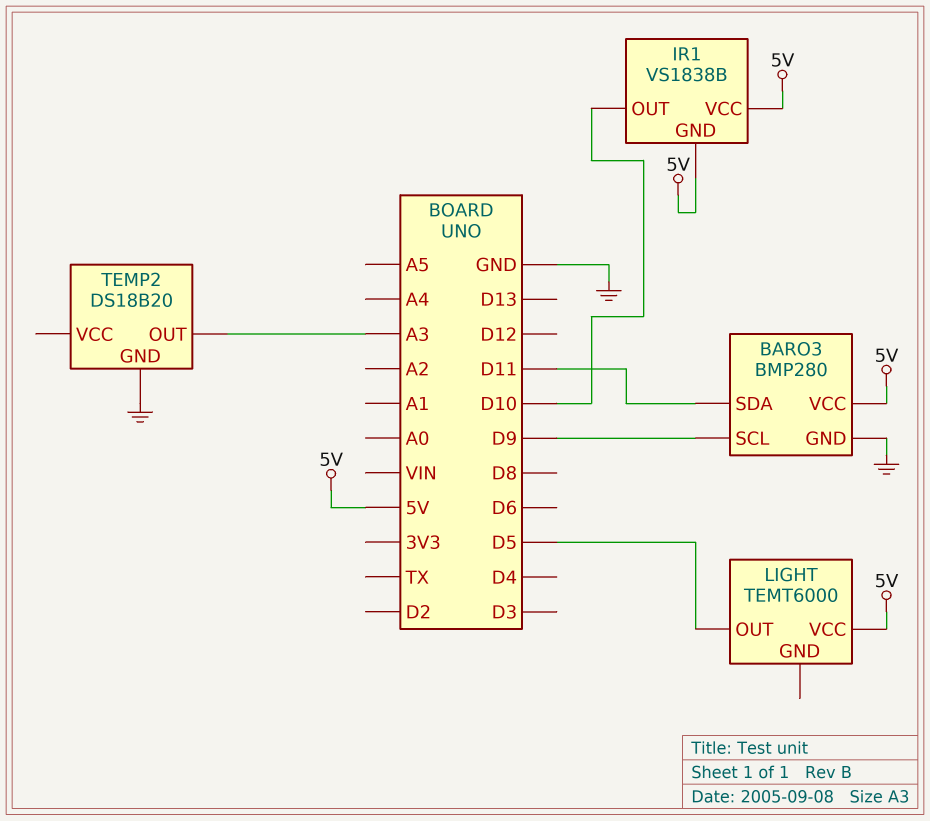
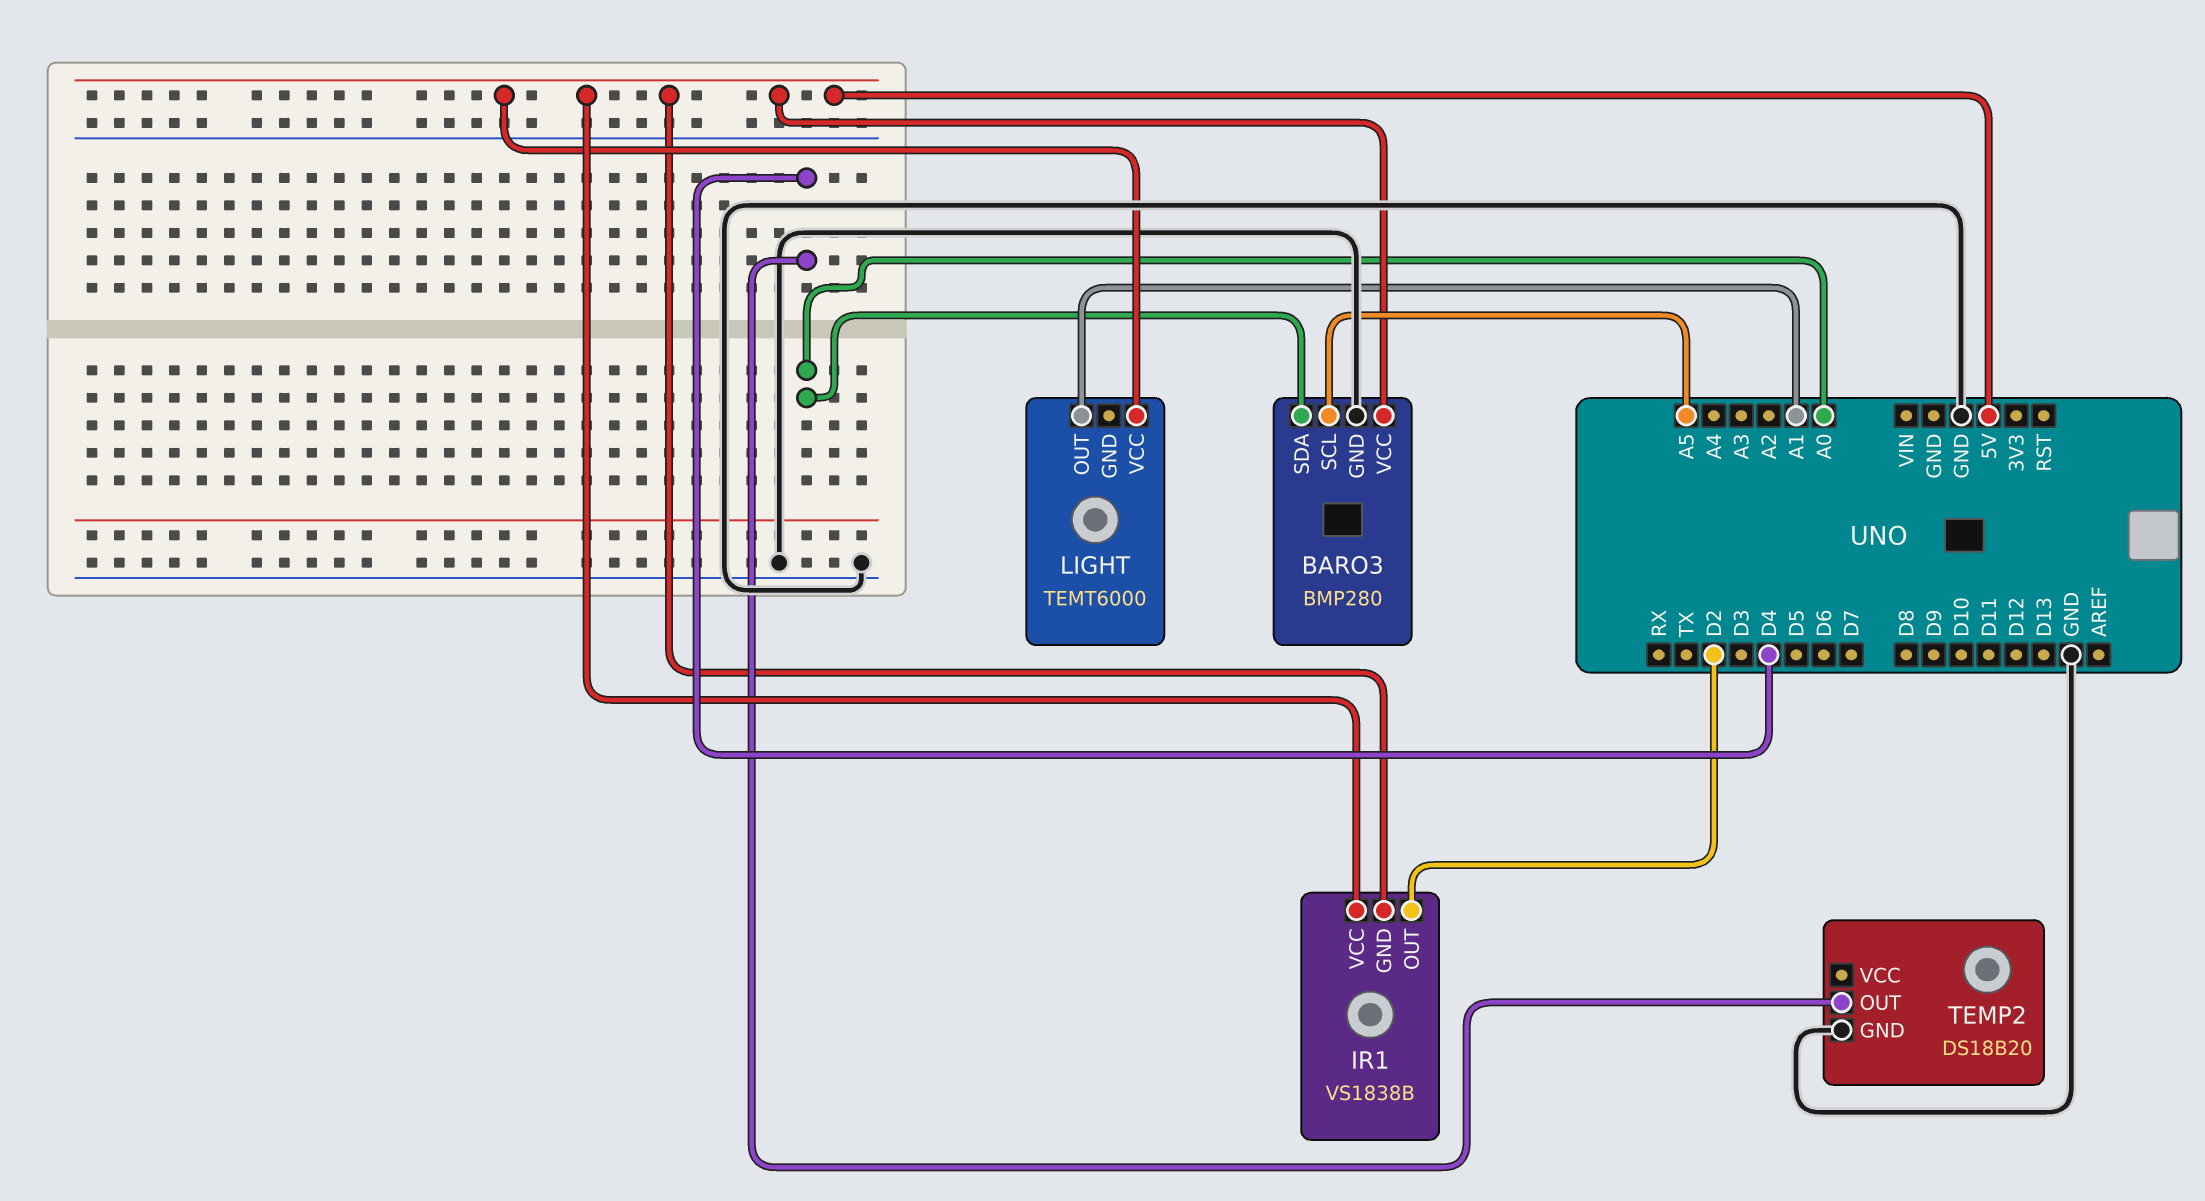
BARO3 pin SCL: D9 -> A5
BARO3 pin SDA: D11 -> A0
IR1 pin OUT: D10 -> D2
LIGHT pin OUT: D5 -> A1
TEMP2 pin OUT: A3 -> D4

